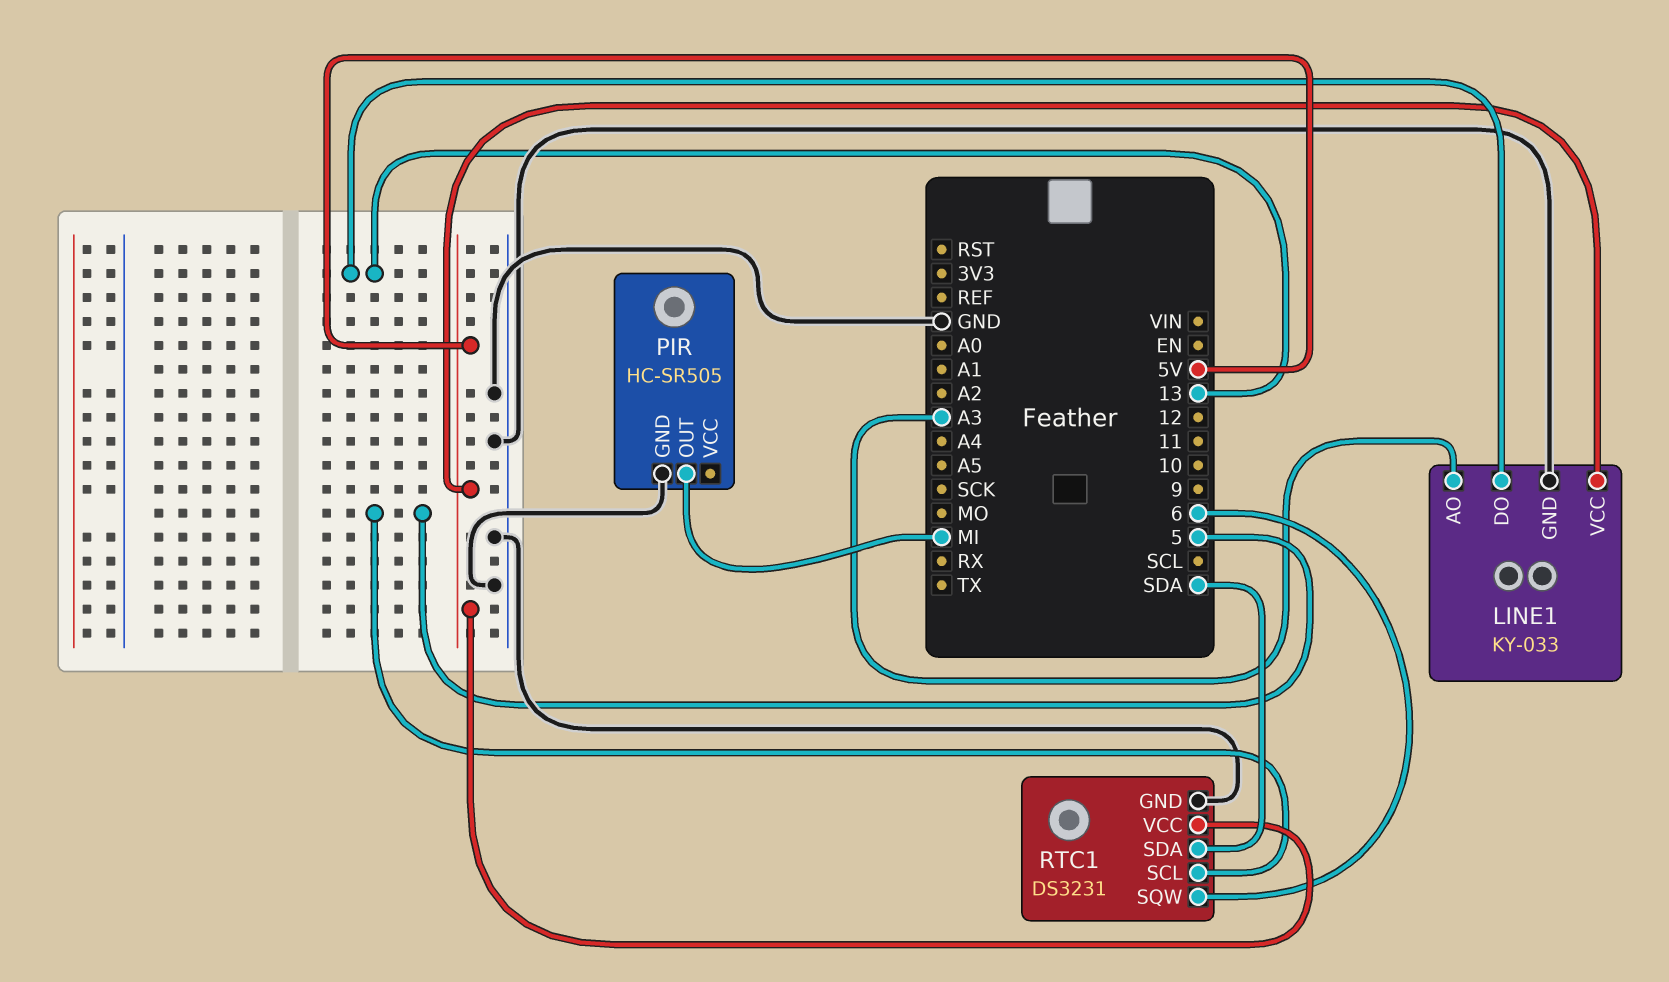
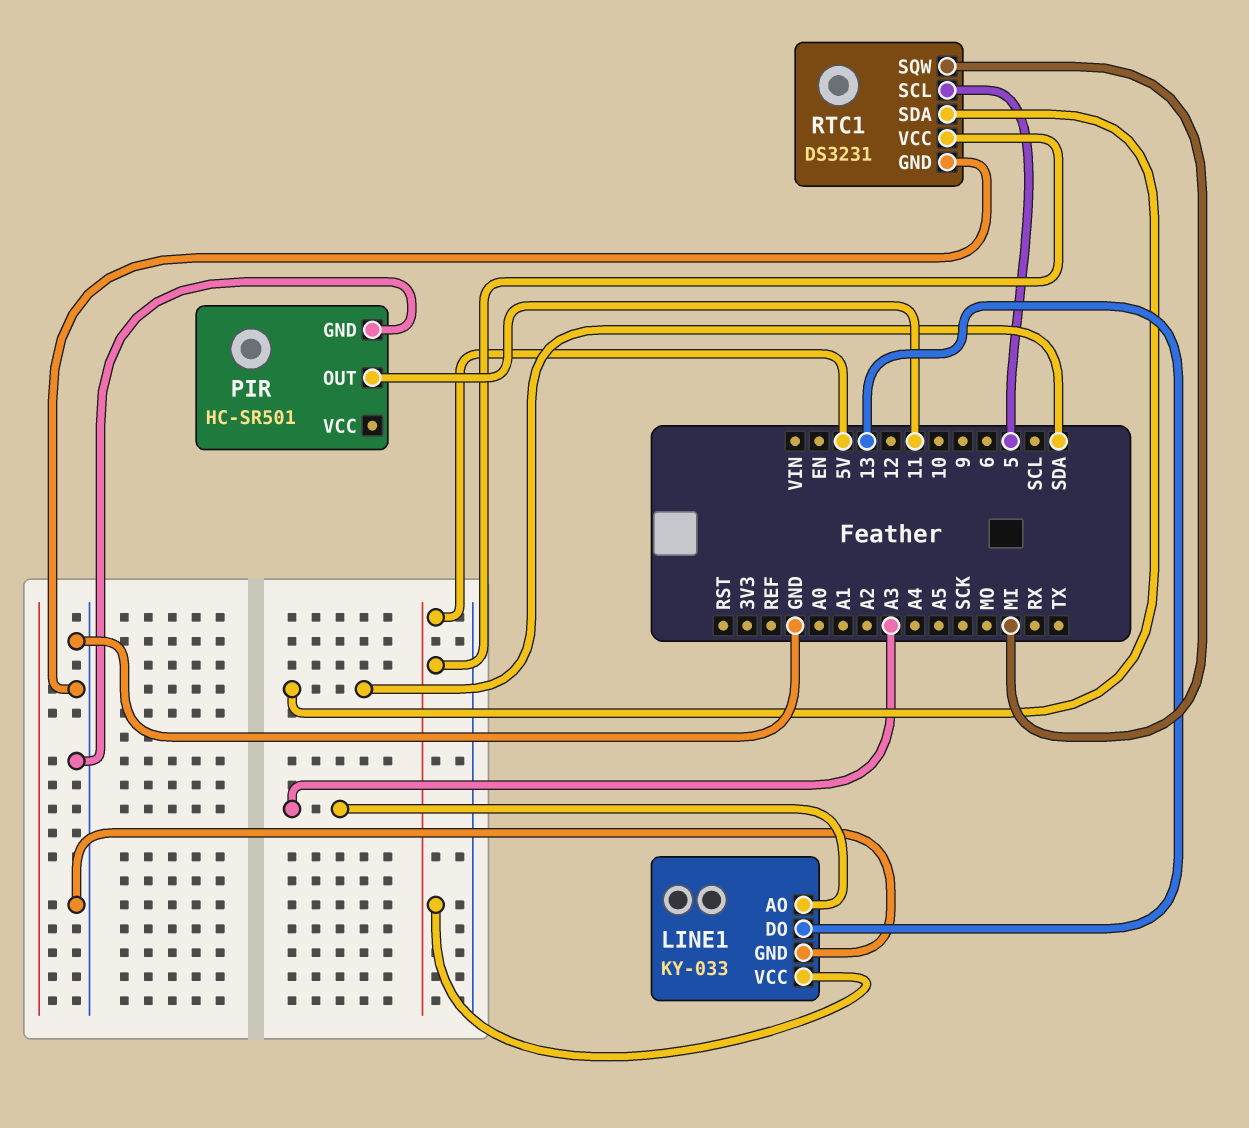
PIR: HC-SR505 -> HC-SR501
PIR pin OUT: MI -> 11
RTC1 pin SQW: 6 -> MI

